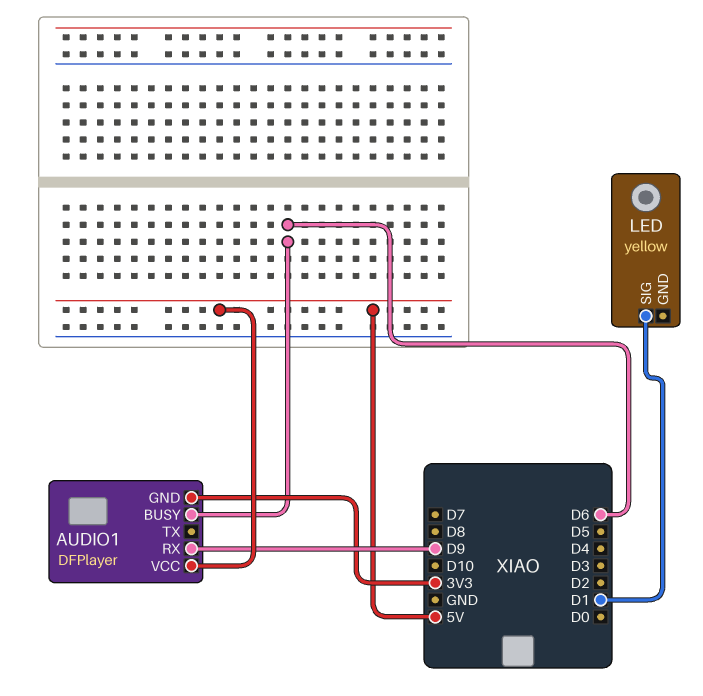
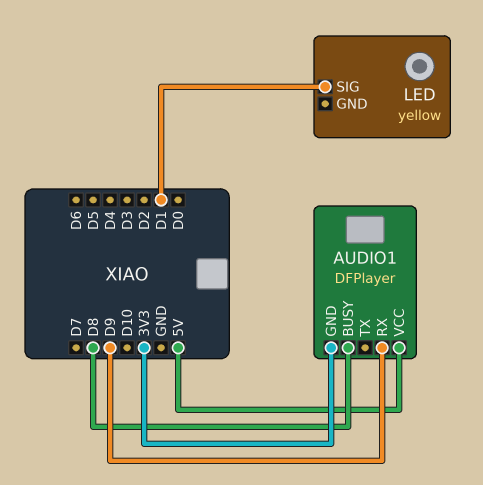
AUDIO1 pin BUSY: D6 -> D8

